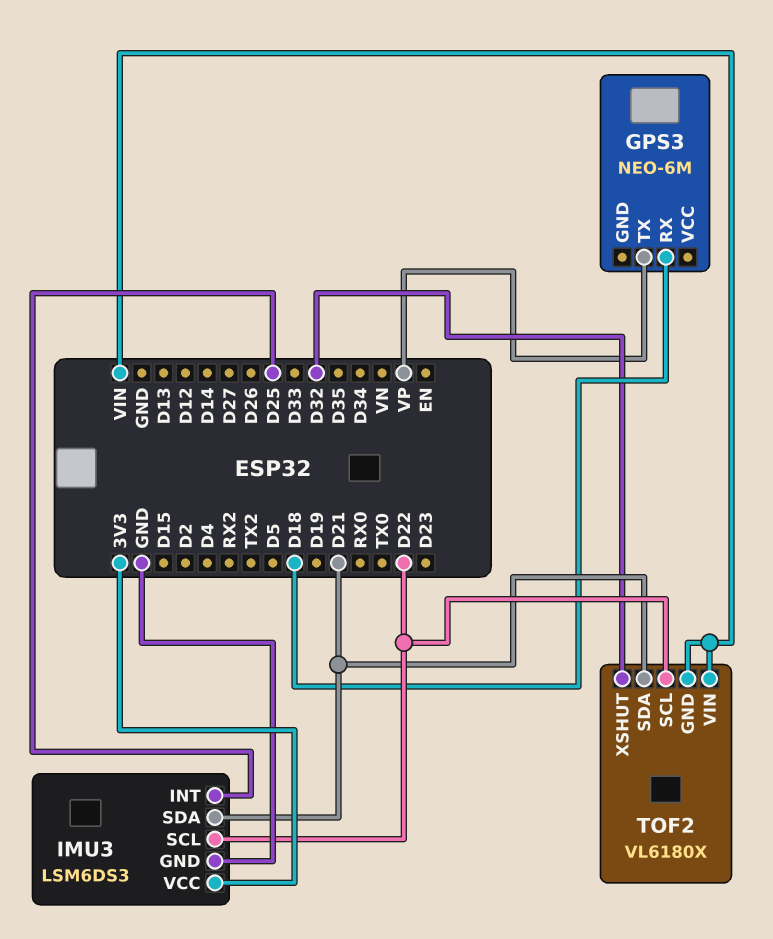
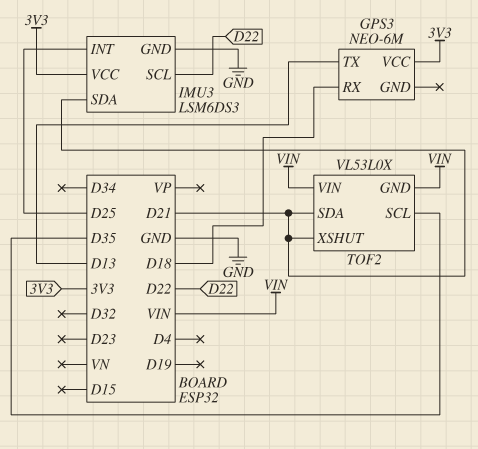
GPS3 pin TX: VP -> D13
GPS3 pin VCC: none -> 3V3
TOF2: VL6180X -> VL53L0X
TOF2 pin SCL: D22 -> D35
TOF2 pin XSHUT: D32 -> D21

